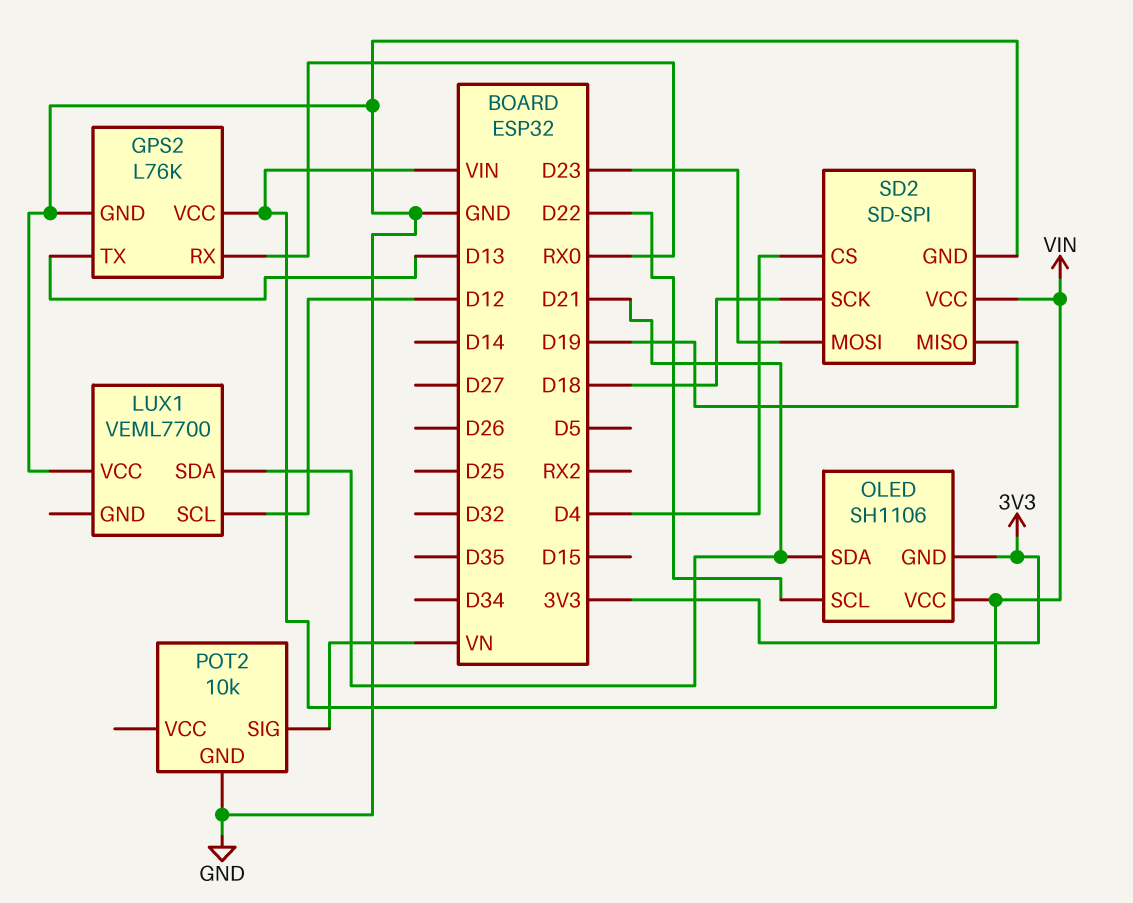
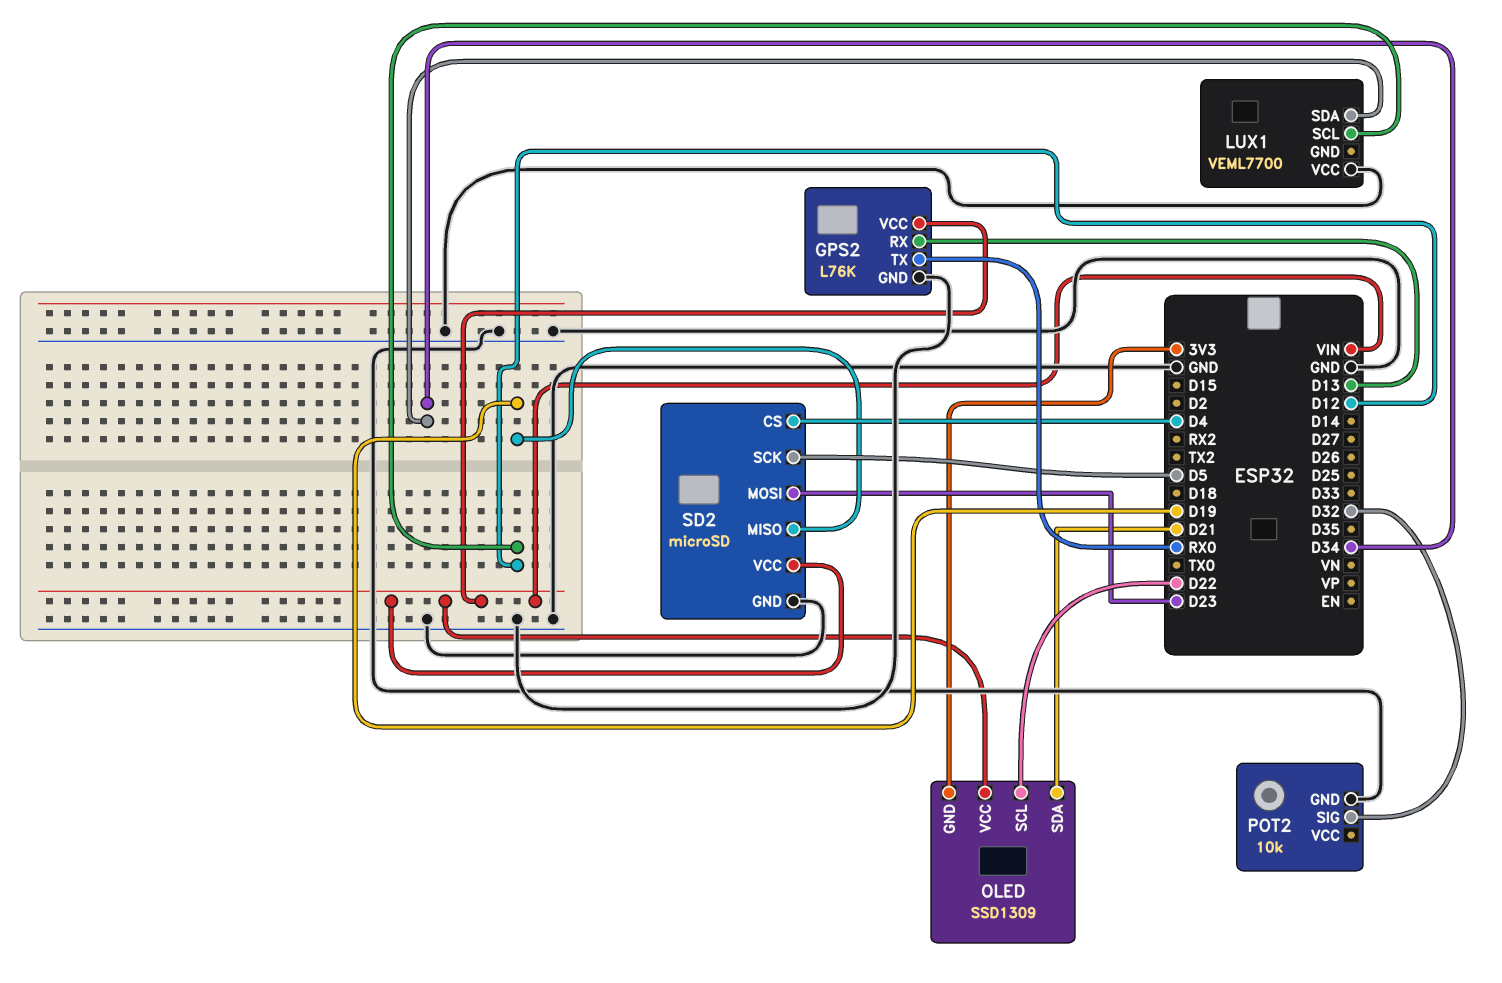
GPS2 pin RX: RX0 -> D13
GPS2 pin TX: D13 -> RX0
LUX1 pin SDA: D21 -> D34
OLED: SH1106 -> SSD1309
POT2 pin SIG: VN -> D32
SD2: SD-SPI -> microSD
SD2 pin SCK: D18 -> D5

